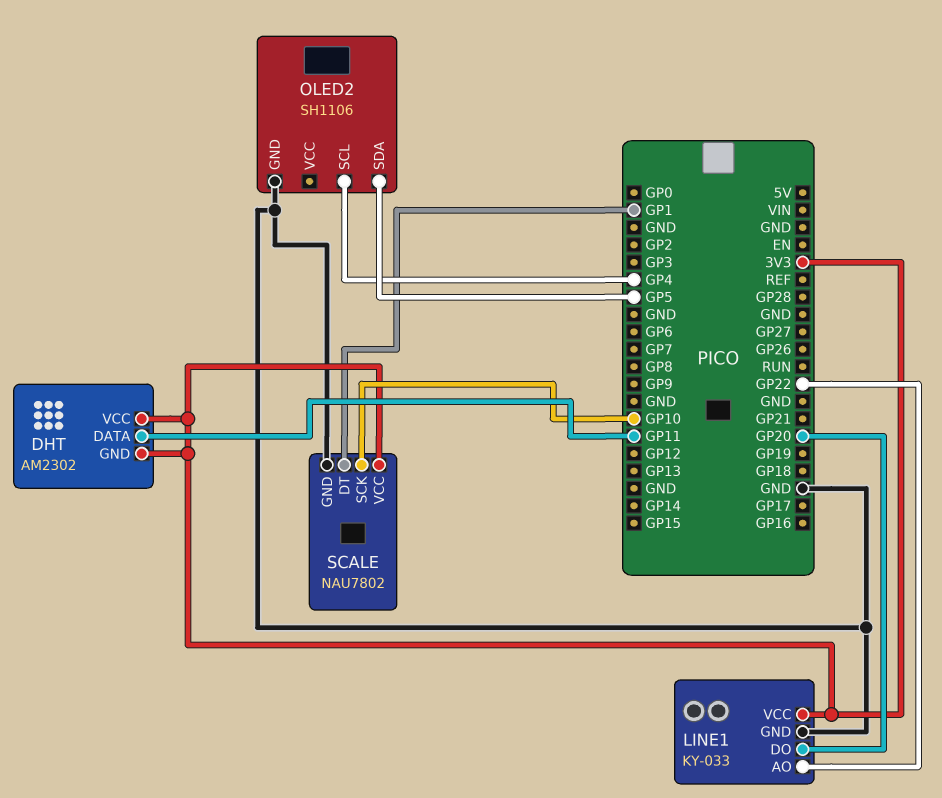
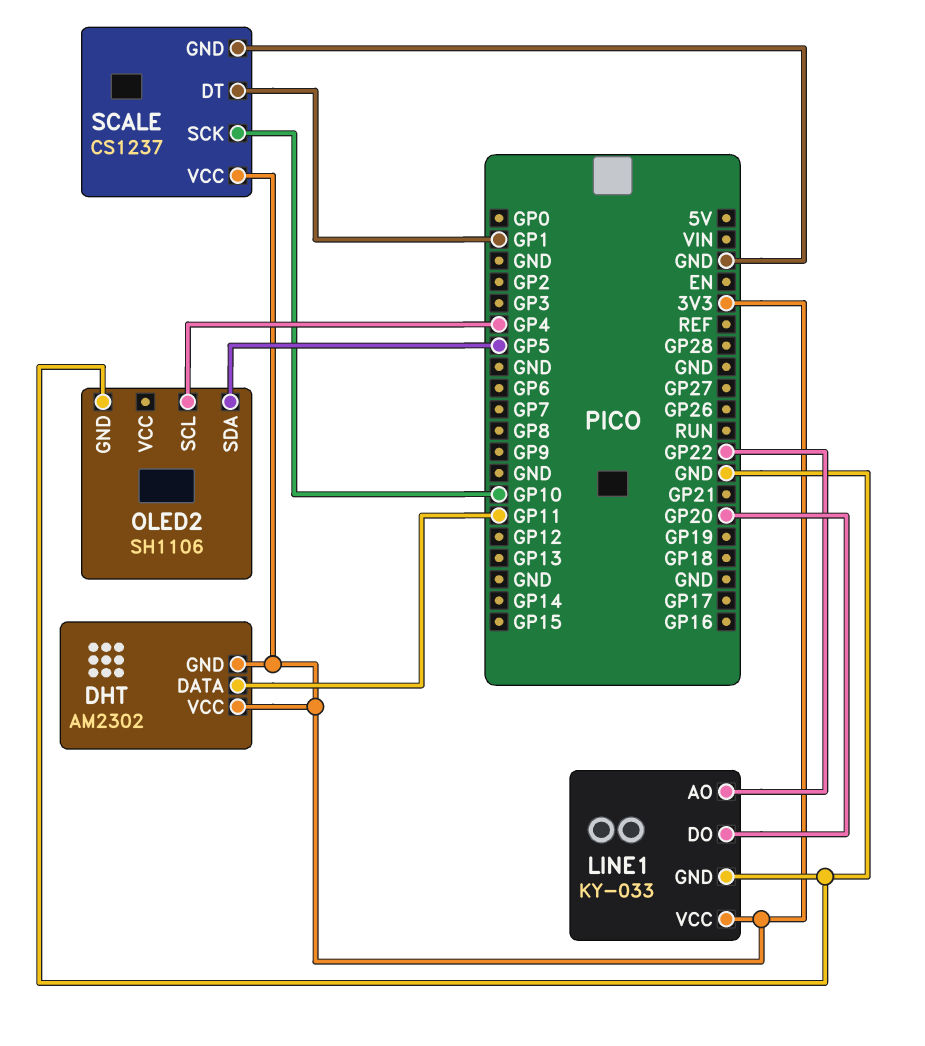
SCALE: NAU7802 -> CS1237

